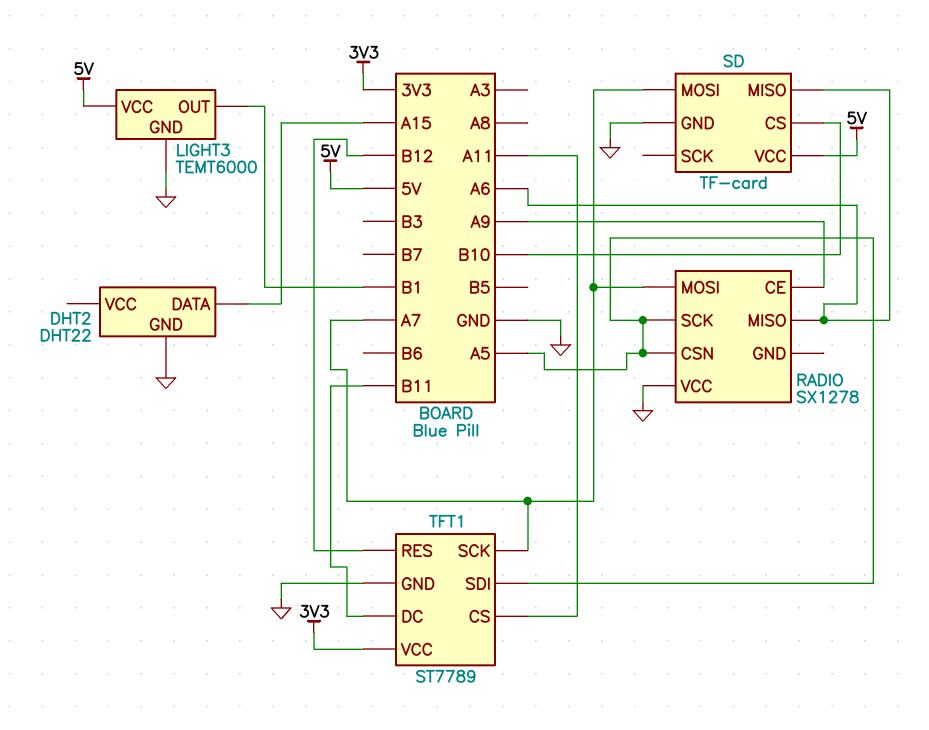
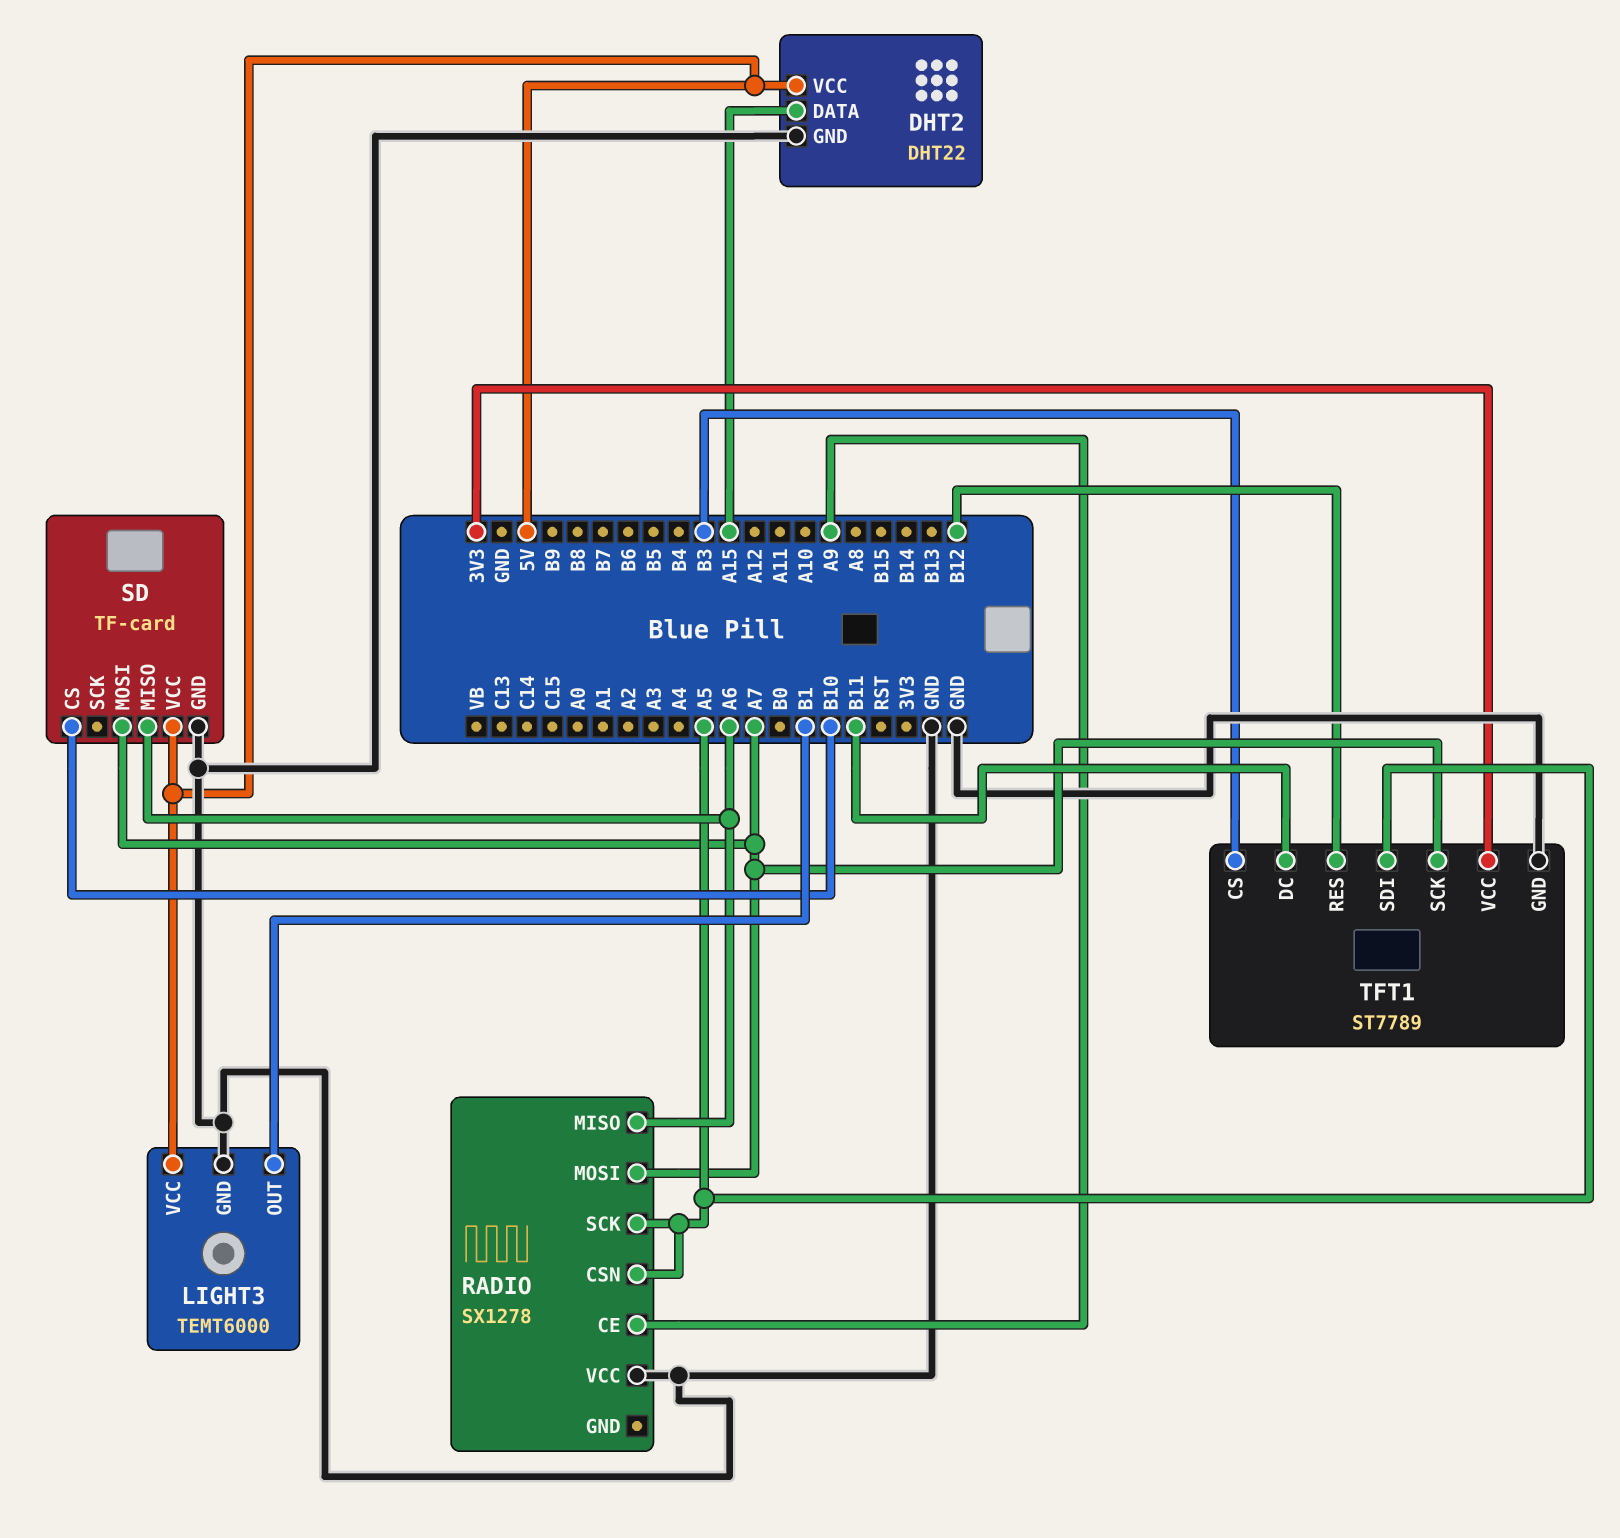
DHT2 pin VCC: none -> 5V
TFT1 pin CS: A11 -> B3

